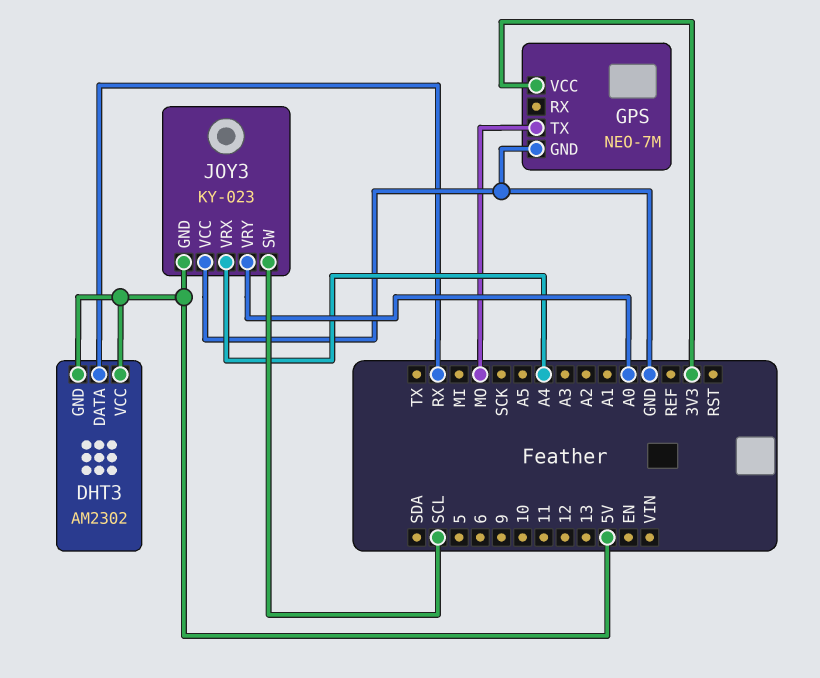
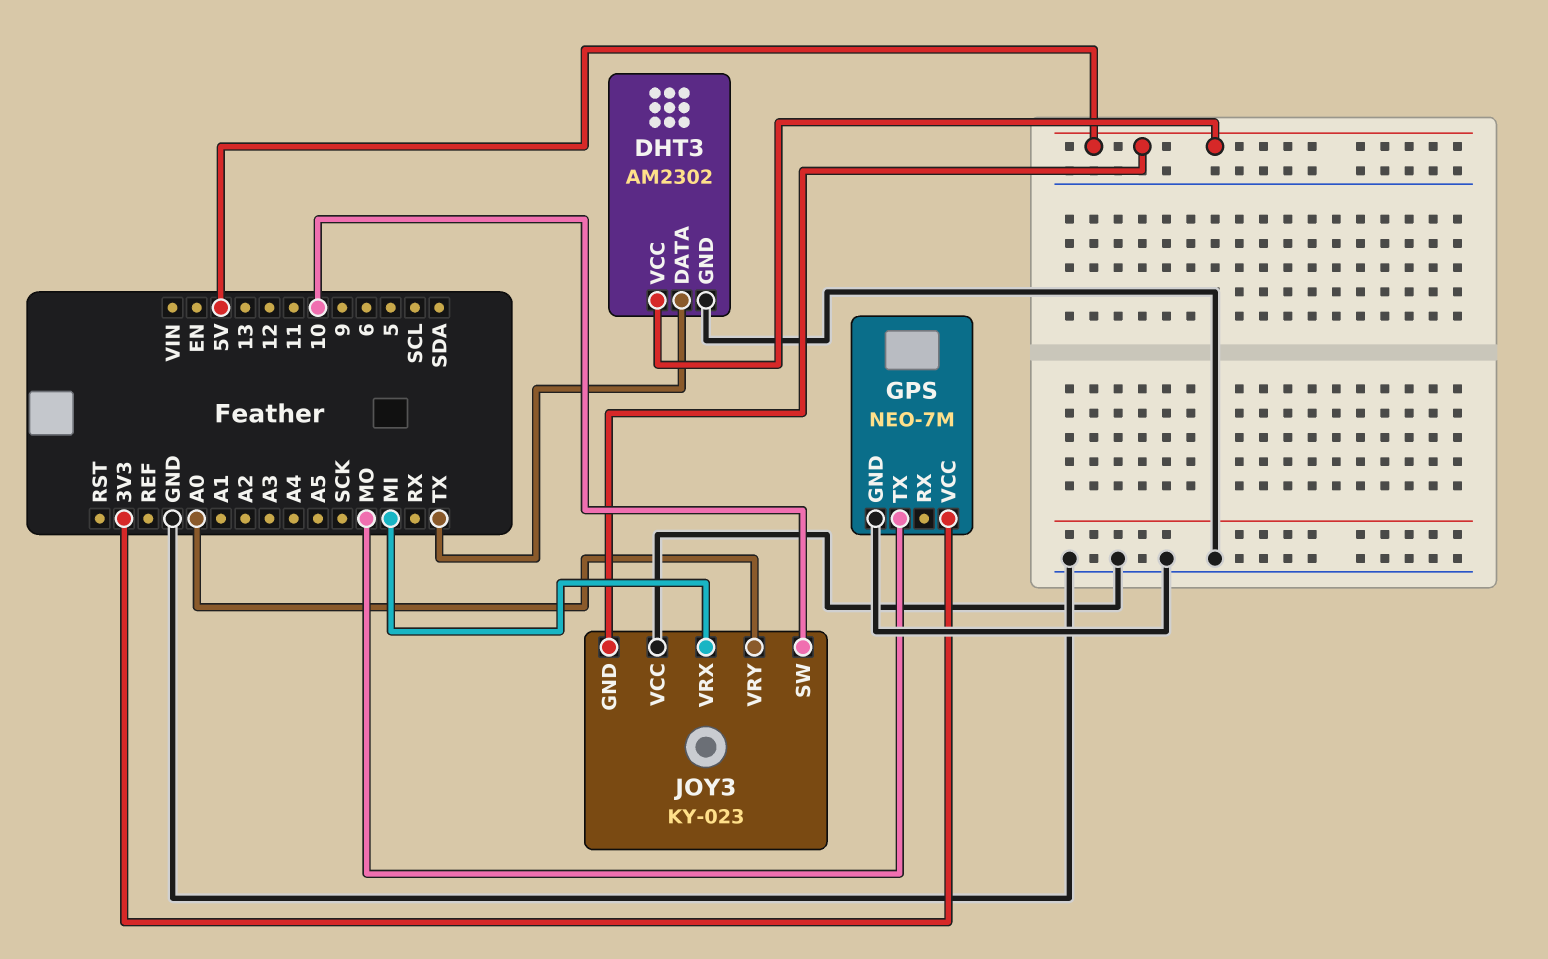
DHT3 pin DATA: RX -> TX
DHT3 pin GND: 5V -> GND
JOY3 pin SW: SCL -> 10
JOY3 pin VRX: A4 -> MI

